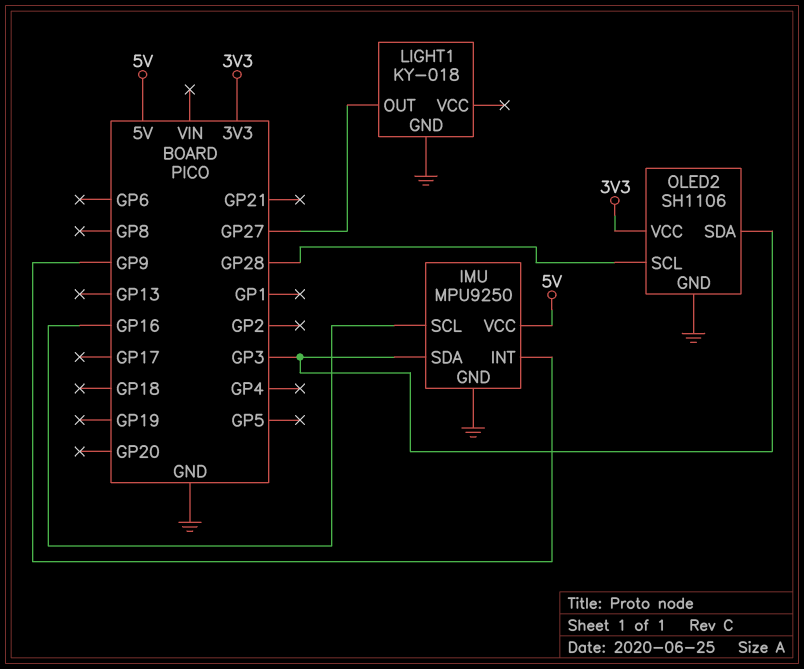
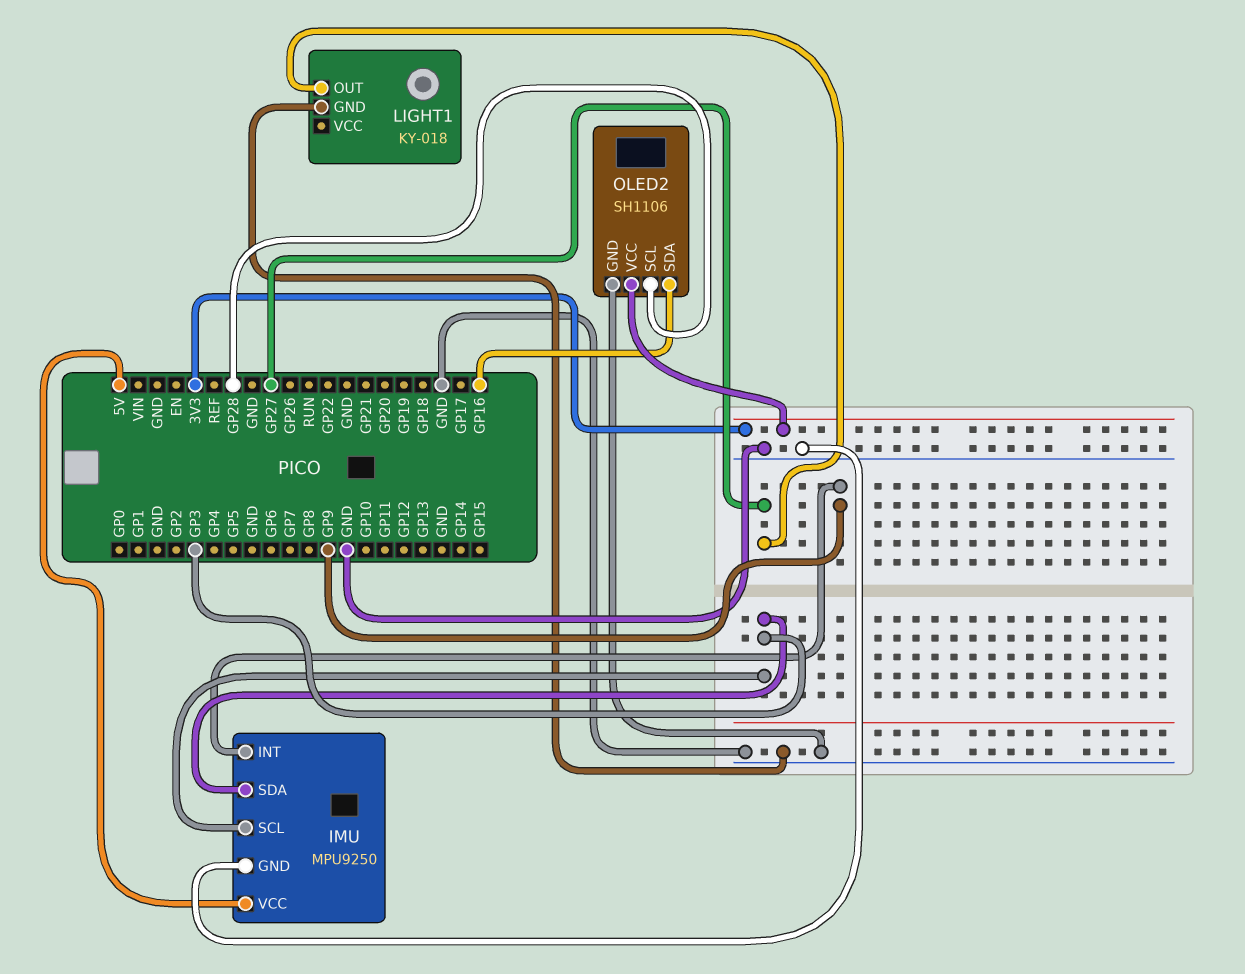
IMU pin SCL: GP16 -> GP3
OLED2 pin SDA: GP3 -> GP16

